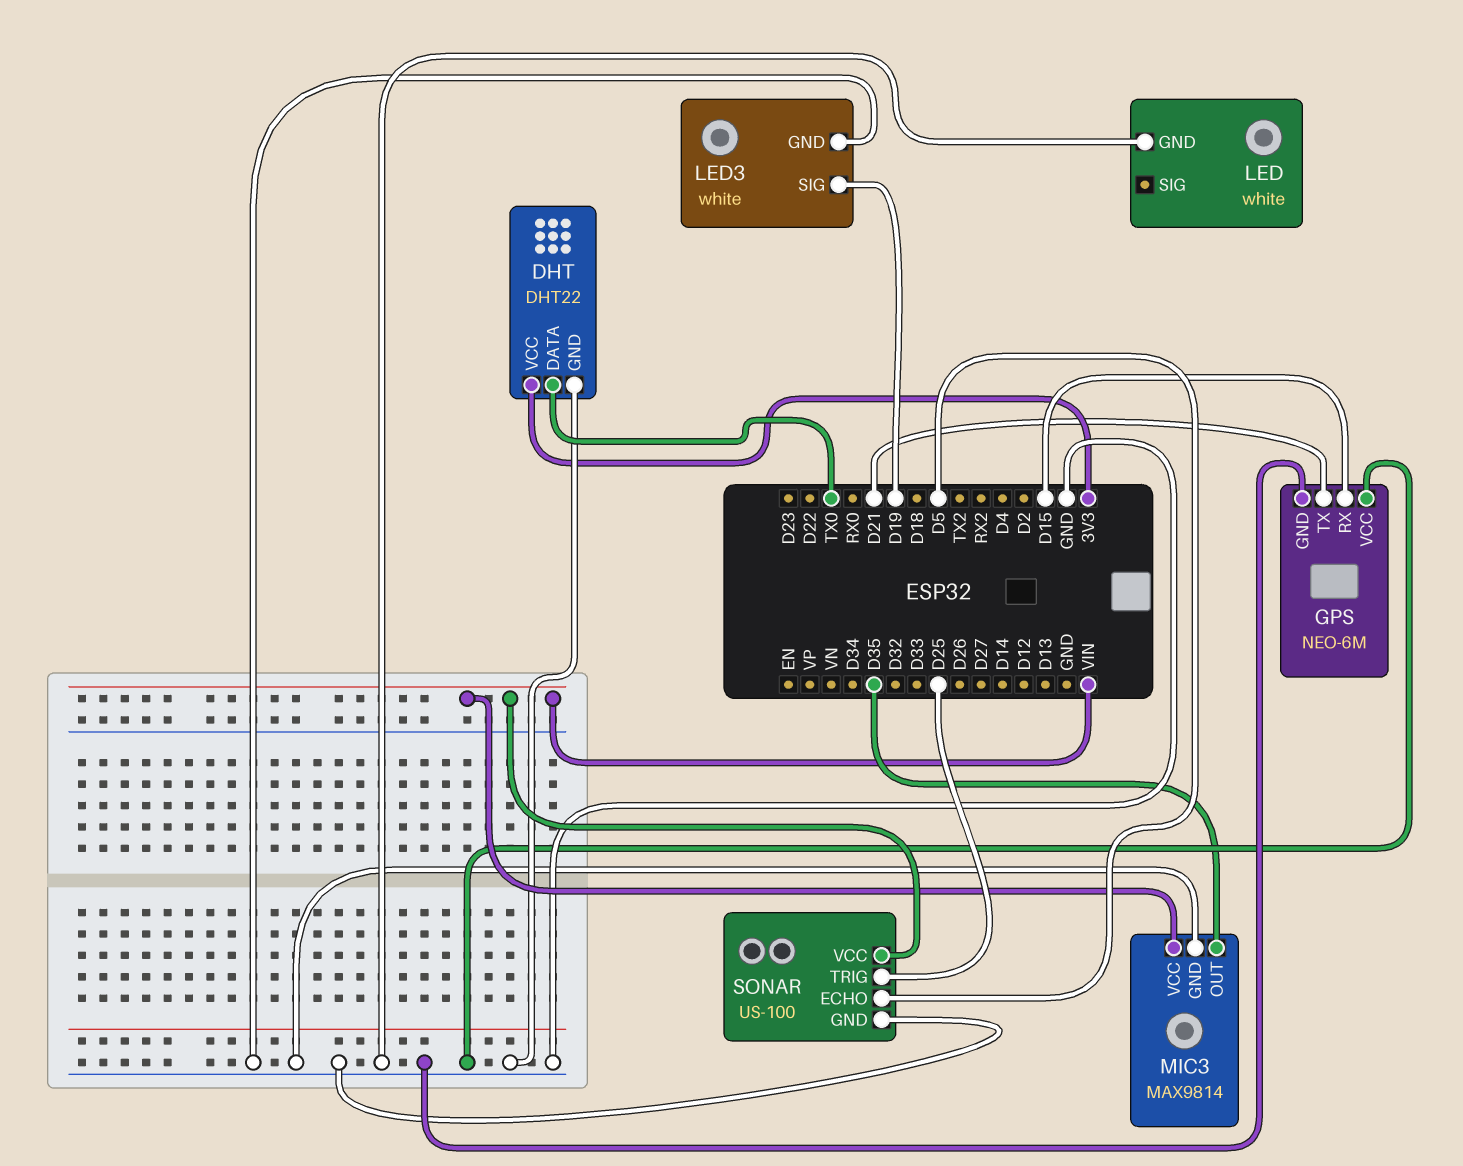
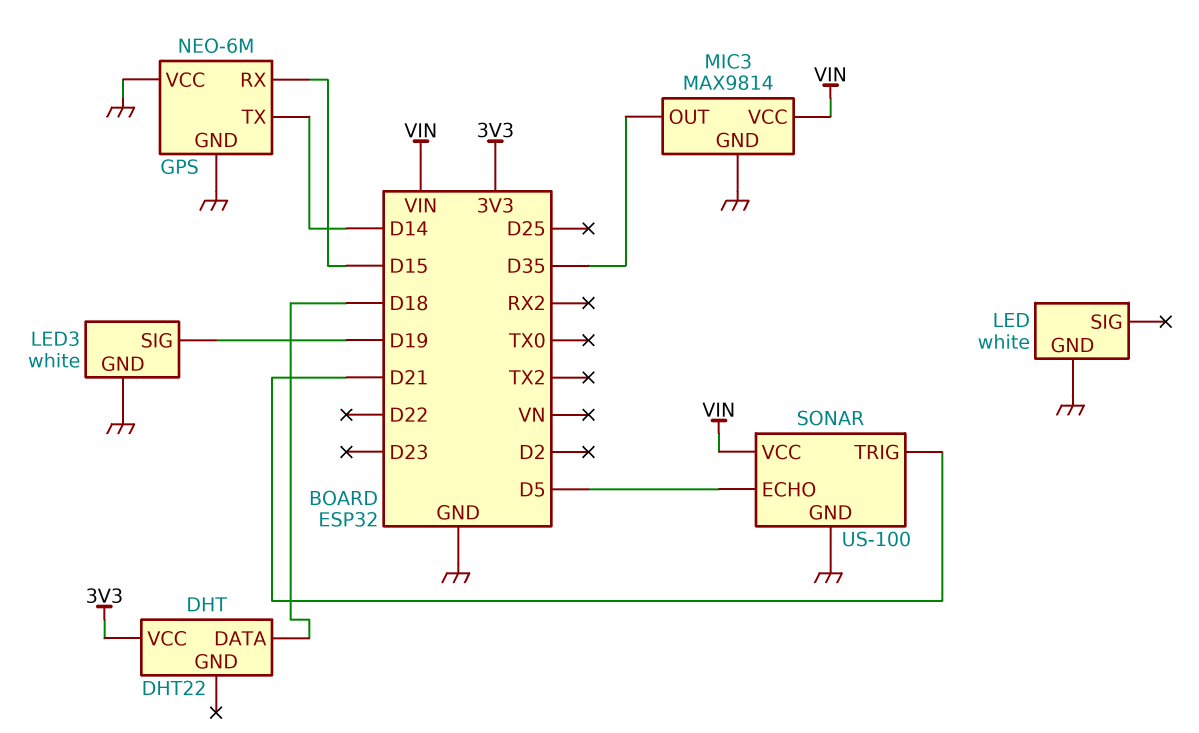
DHT pin DATA: TX0 -> D18
DHT pin GND: GND -> none
GPS pin TX: D21 -> D14
SONAR pin TRIG: D25 -> D21

